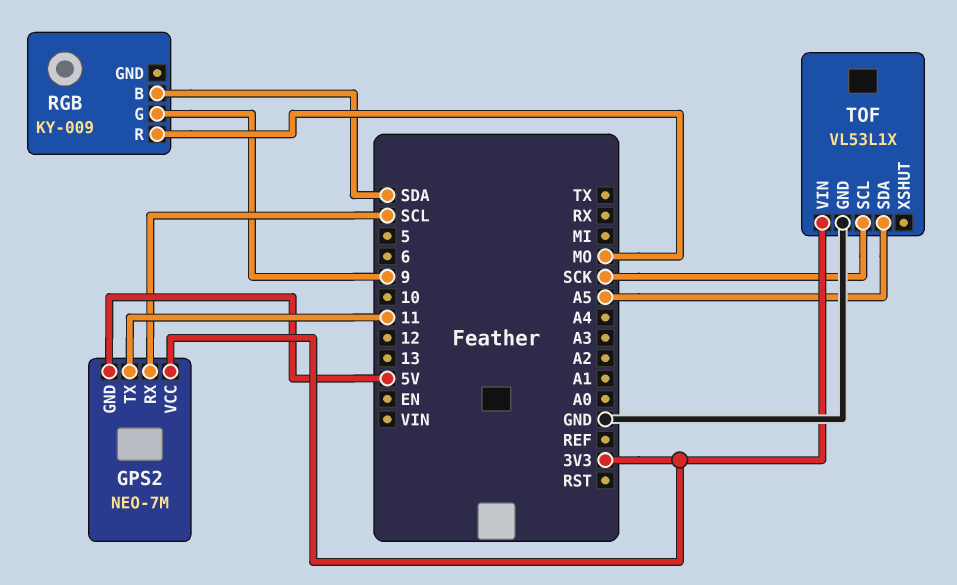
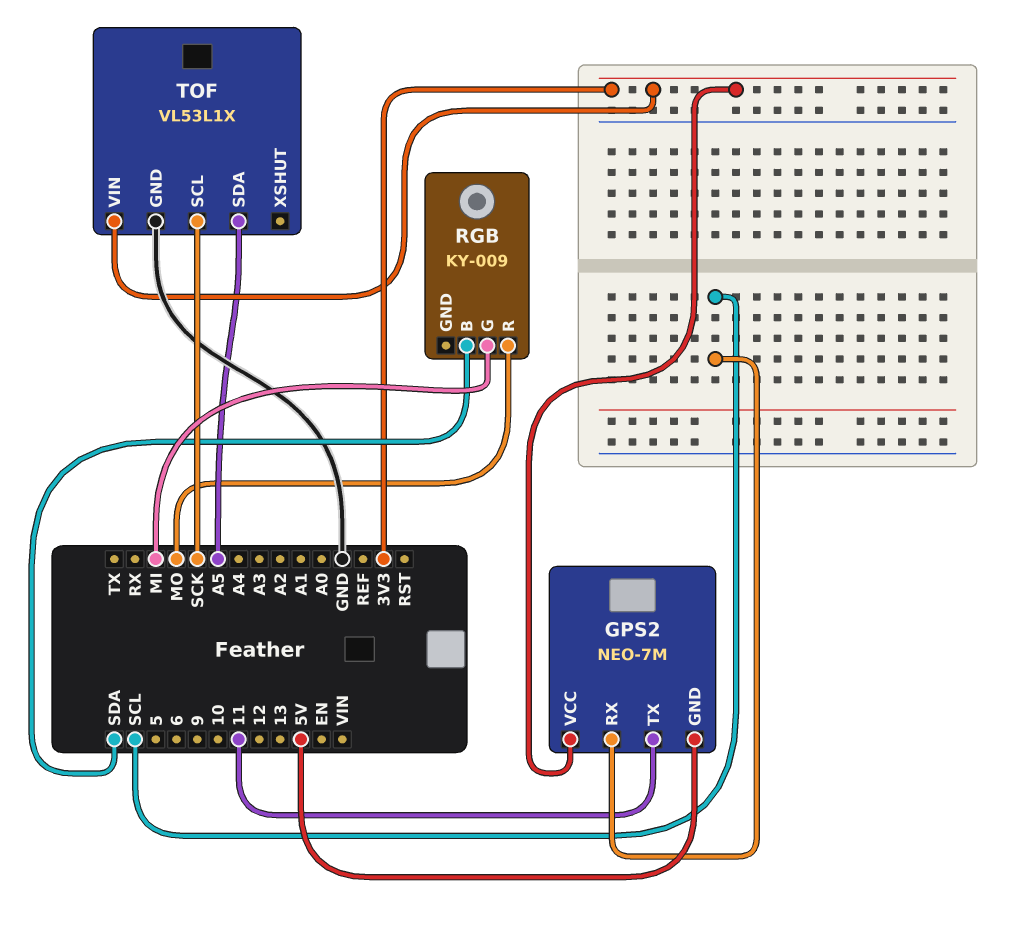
RGB pin G: 9 -> MI

